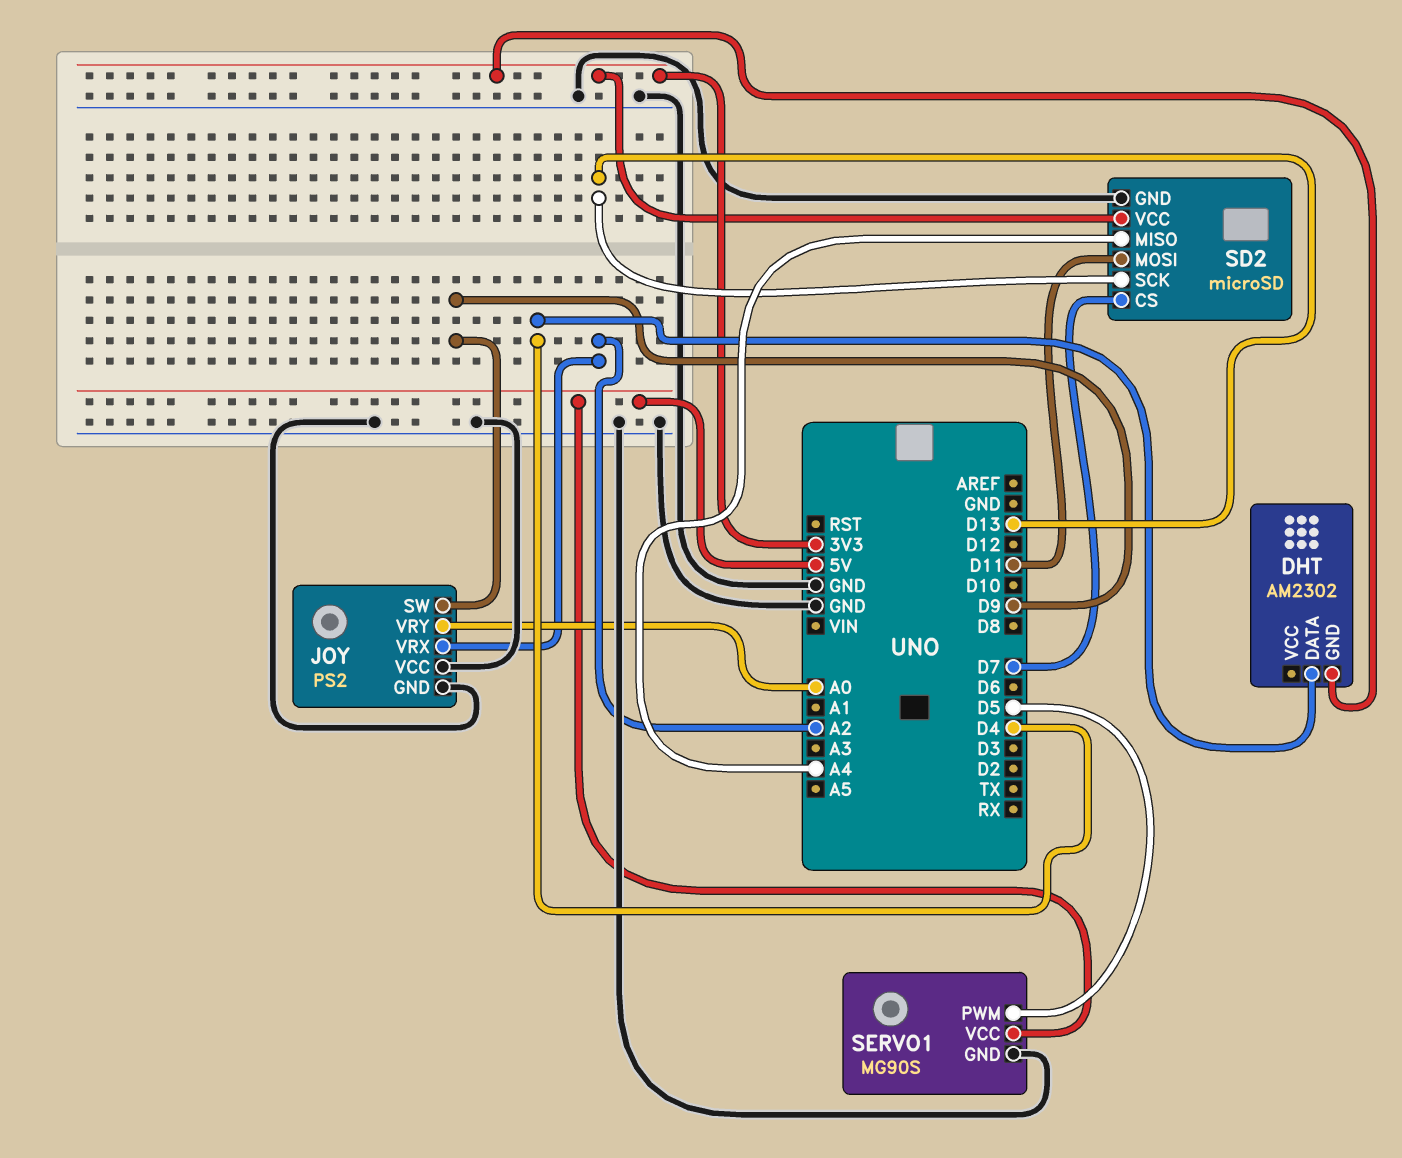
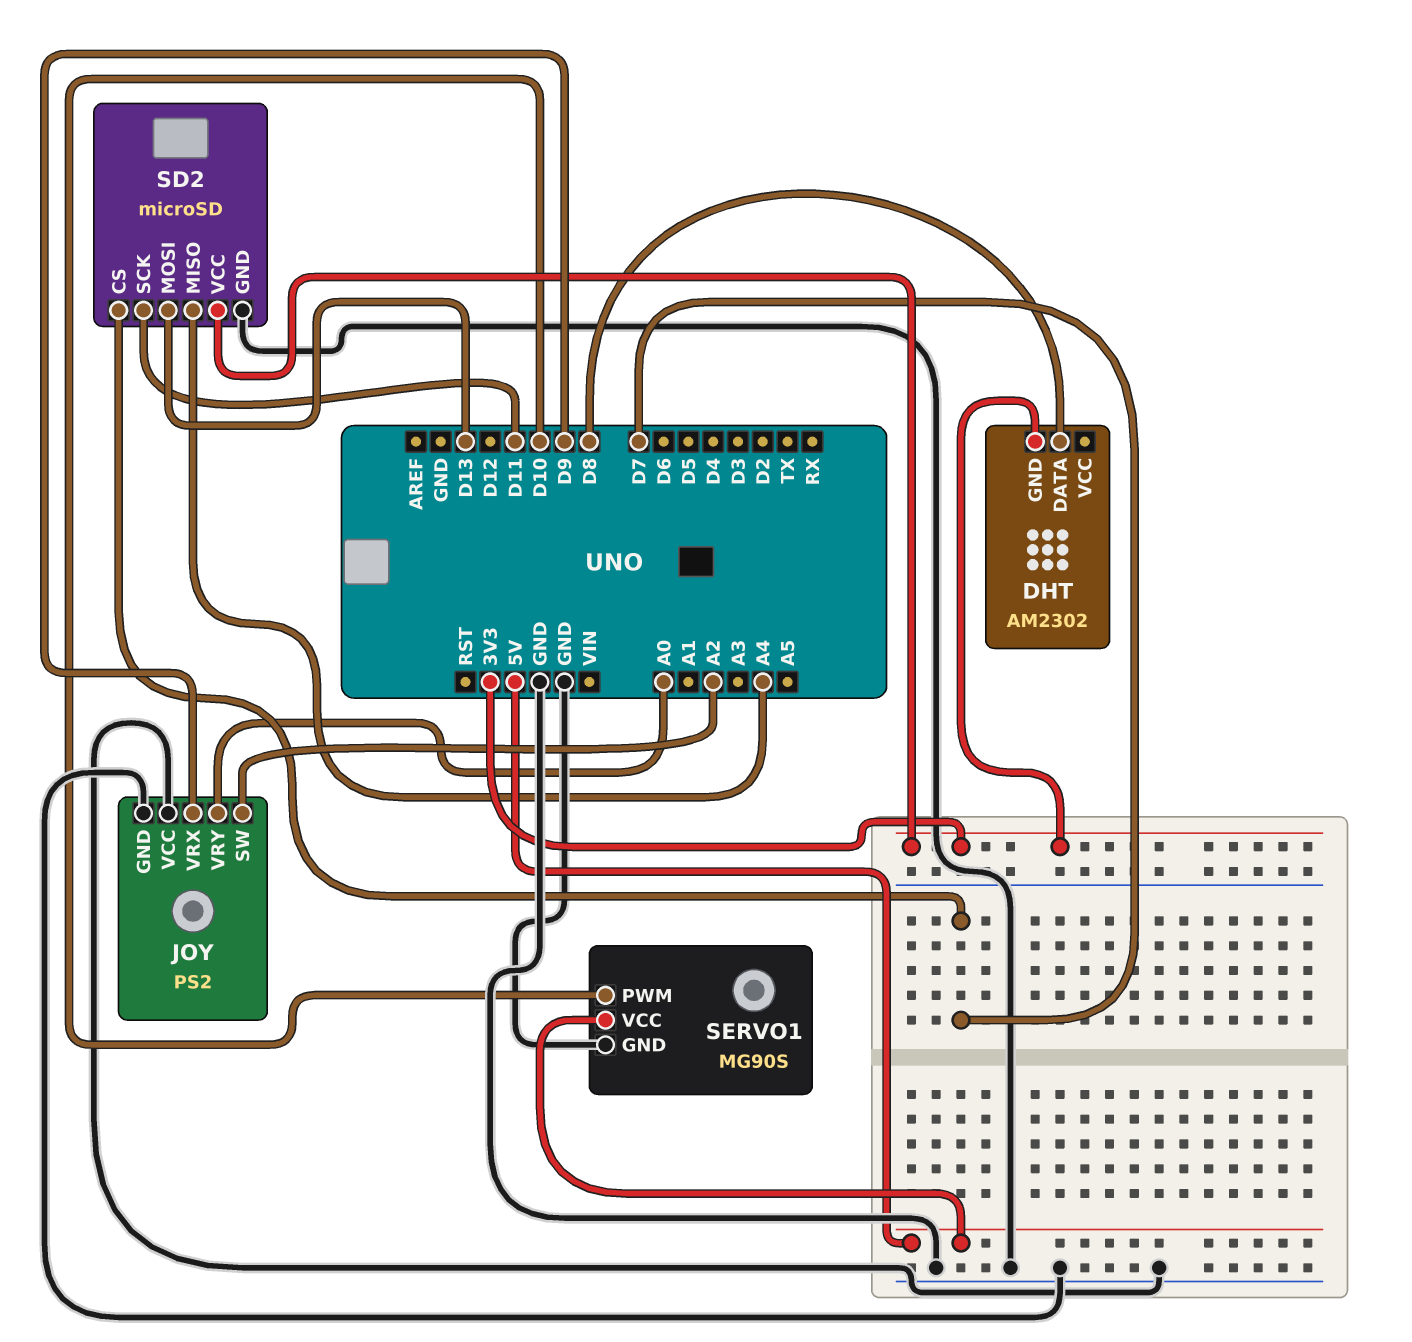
DHT pin DATA: D4 -> D8
JOY pin SW: D9 -> A2
JOY pin VRX: A2 -> D9
SD2 pin MOSI: D11 -> D13
SD2 pin SCK: D13 -> D11
SERVO1 pin PWM: D5 -> D10

